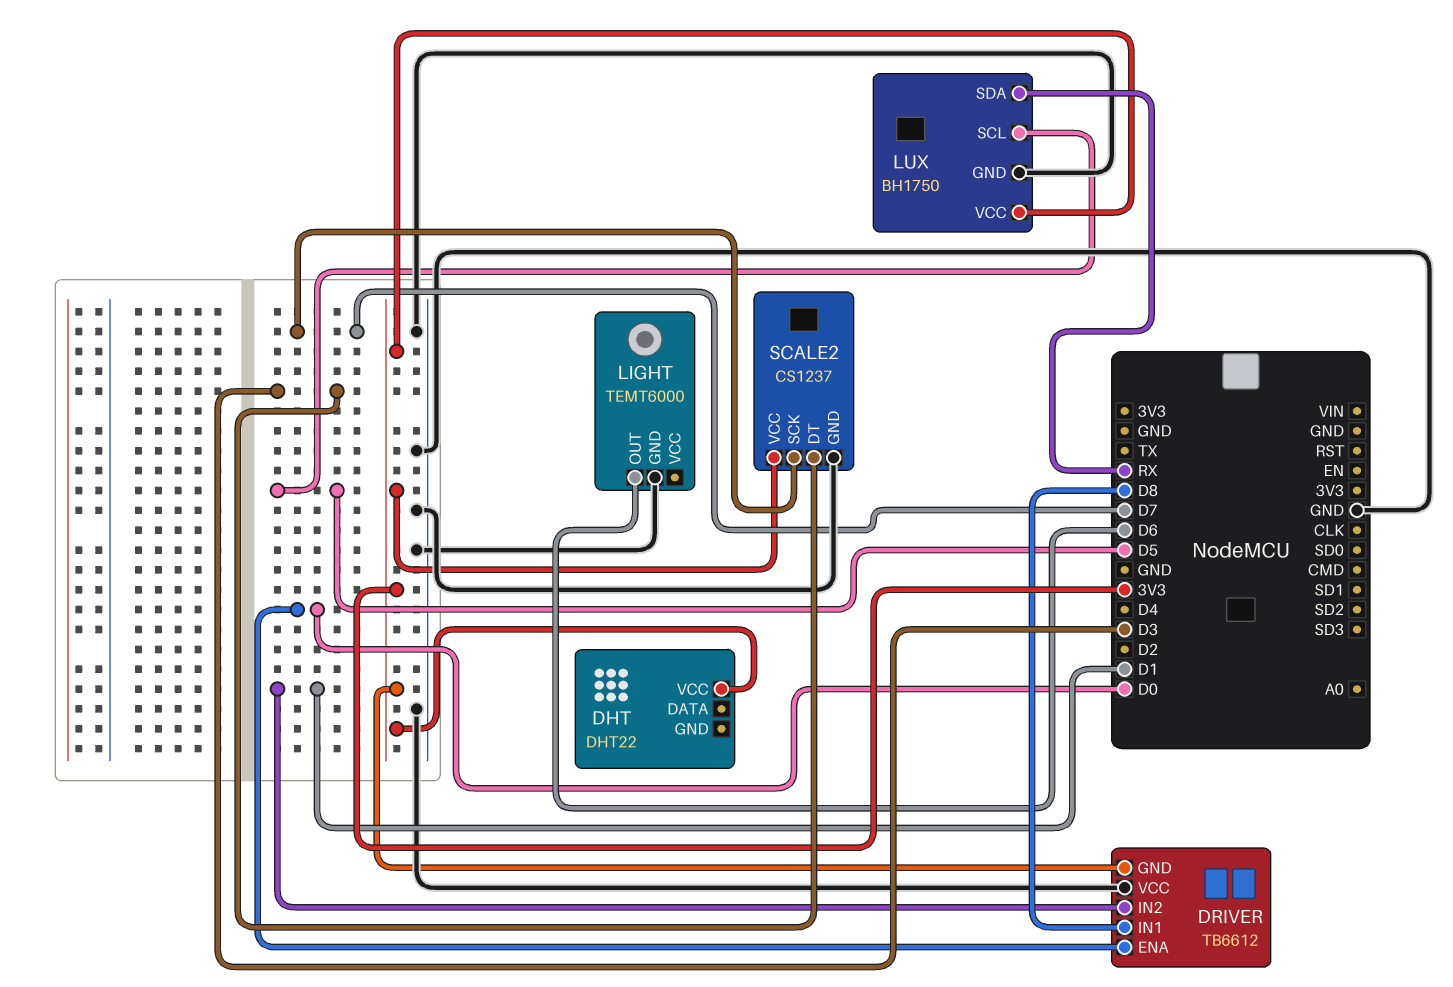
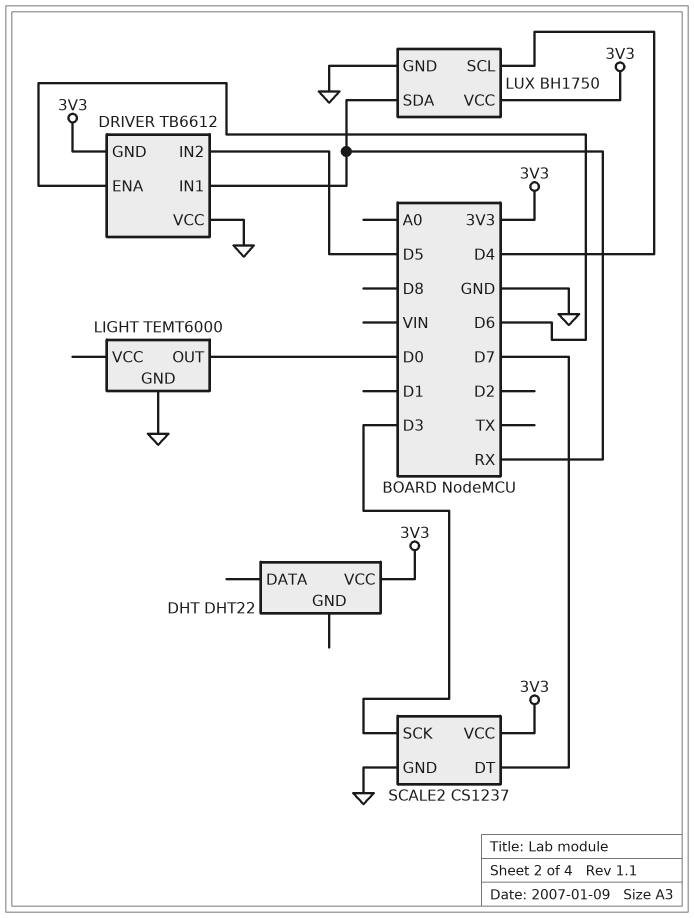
DRIVER pin ENA: D0 -> D6
DRIVER pin IN1: D8 -> RX
DRIVER pin IN2: D1 -> D5
LIGHT pin OUT: D6 -> D0
LUX pin SCL: D5 -> D4
SCALE2 pin DT: D3 -> D7
SCALE2 pin SCK: D7 -> D3

